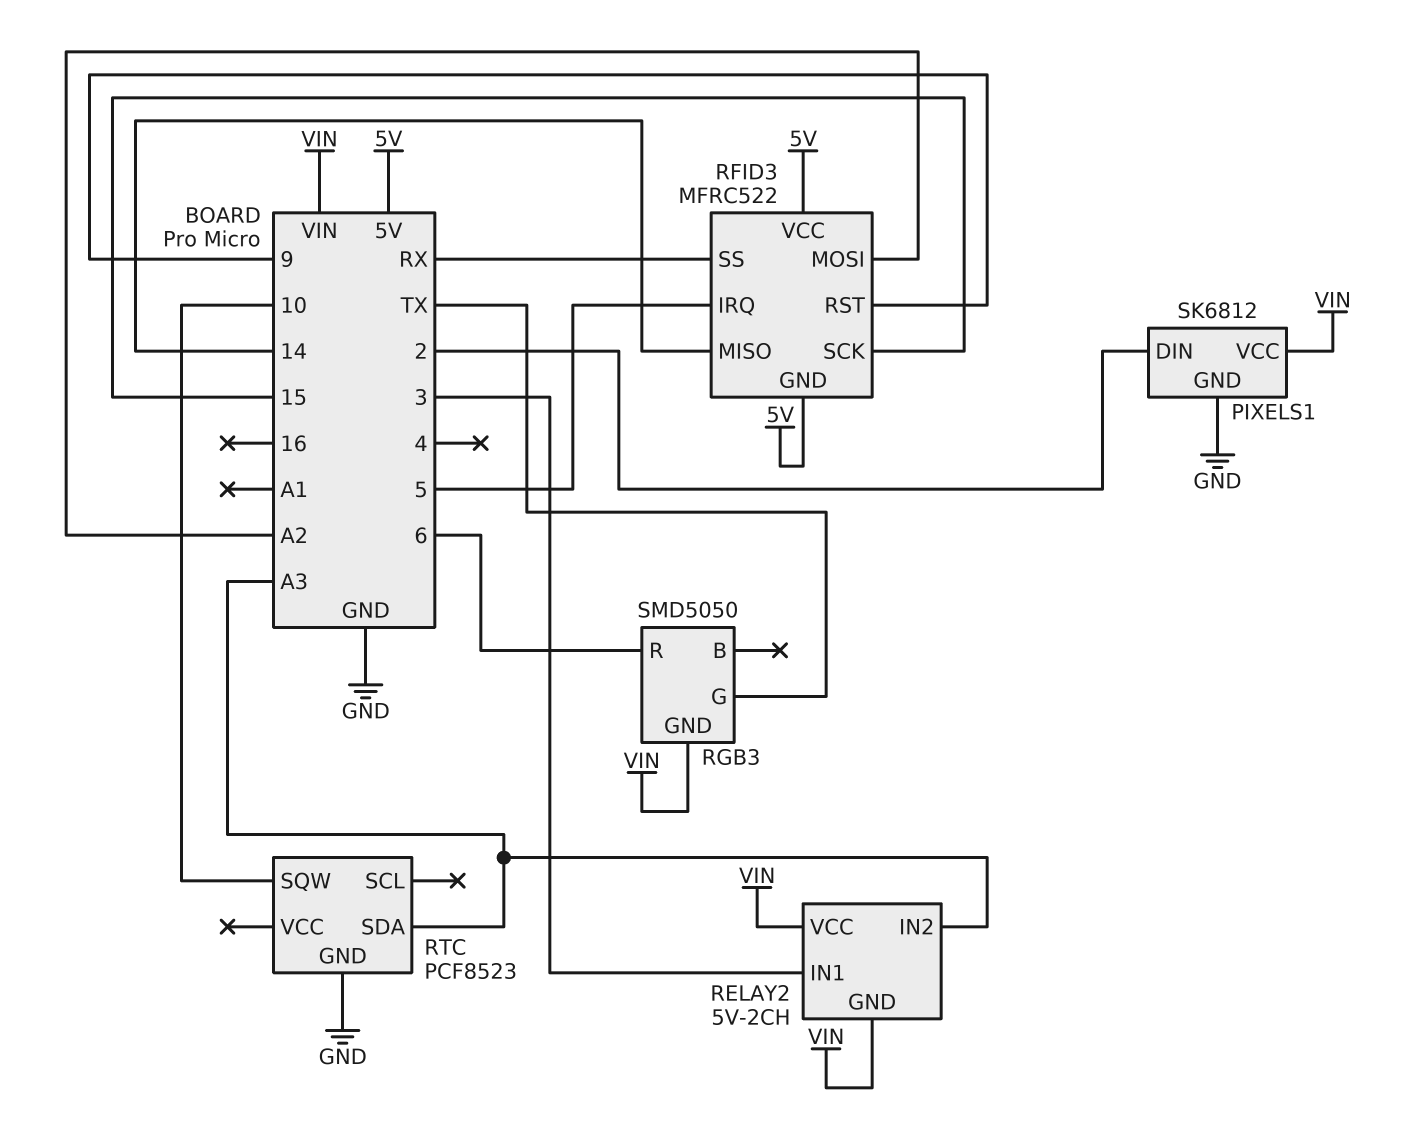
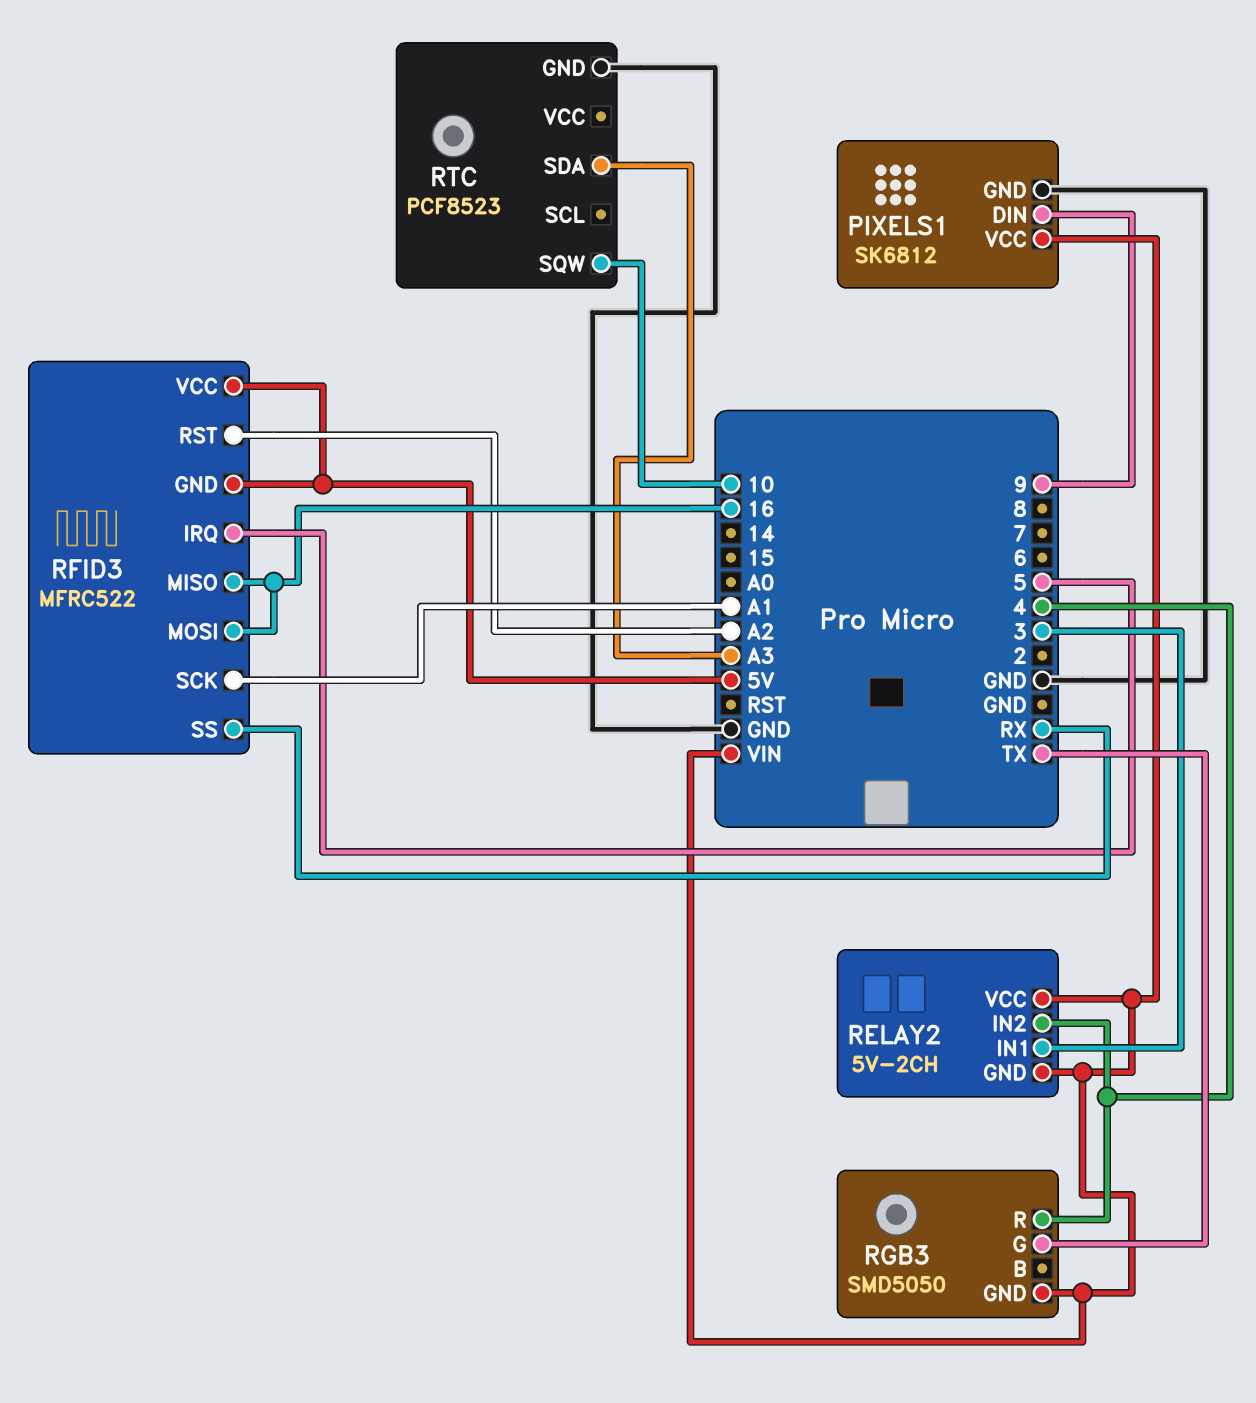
PIXELS1 pin DIN: 2 -> 9
RELAY2 pin IN2: A3 -> 4
RFID3 pin MISO: 14 -> 16
RFID3 pin MOSI: A2 -> 16
RFID3 pin RST: 9 -> A2
RFID3 pin SCK: 15 -> A1
RGB3 pin R: 6 -> 4

